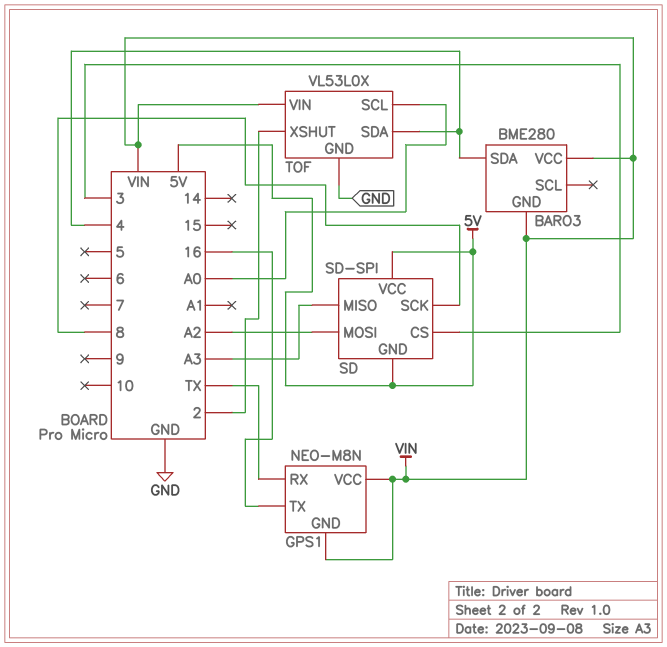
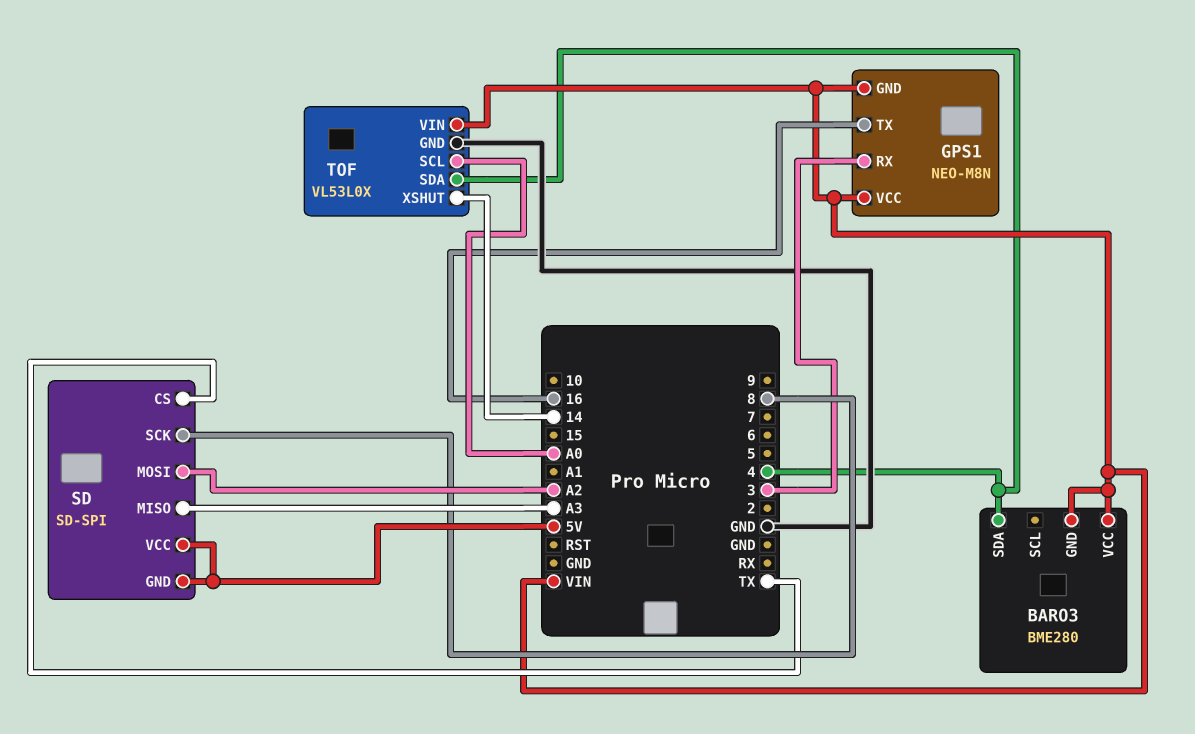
GPS1 pin RX: TX -> 3
SD pin CS: 3 -> TX
TOF pin XSHUT: 2 -> 14

